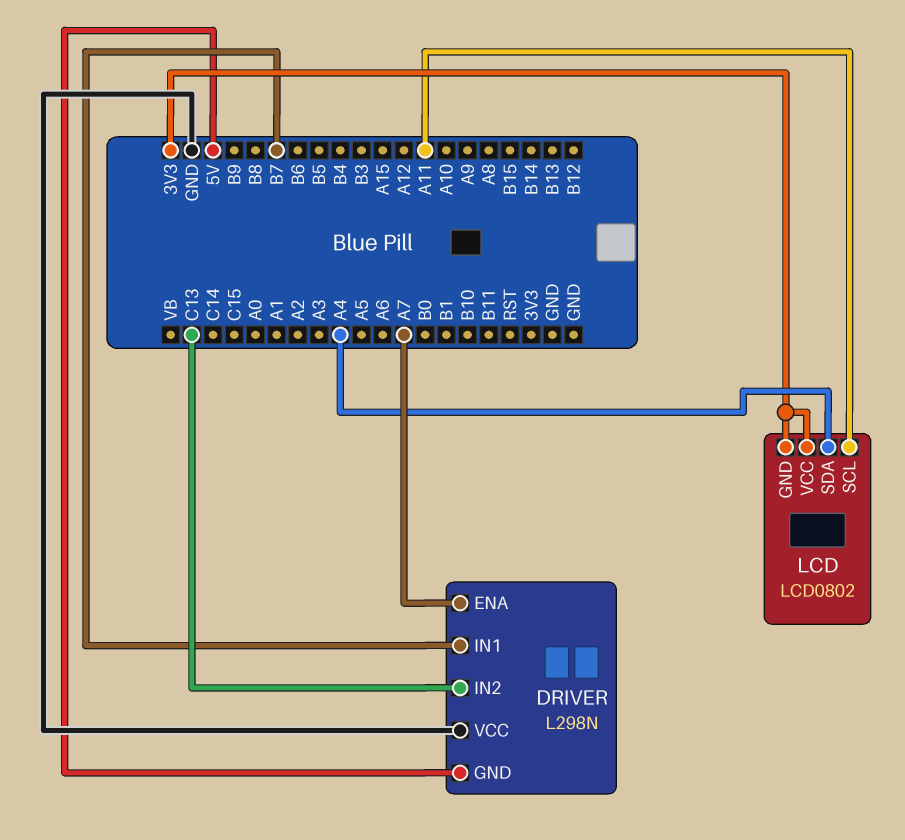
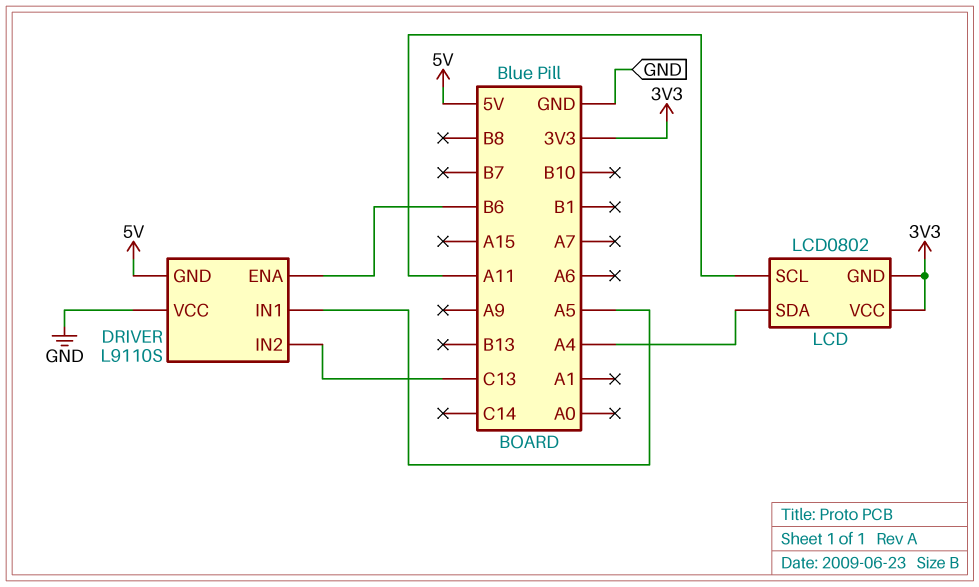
DRIVER: L298N -> L9110S
DRIVER pin ENA: A7 -> B6
DRIVER pin IN1: B7 -> A5

